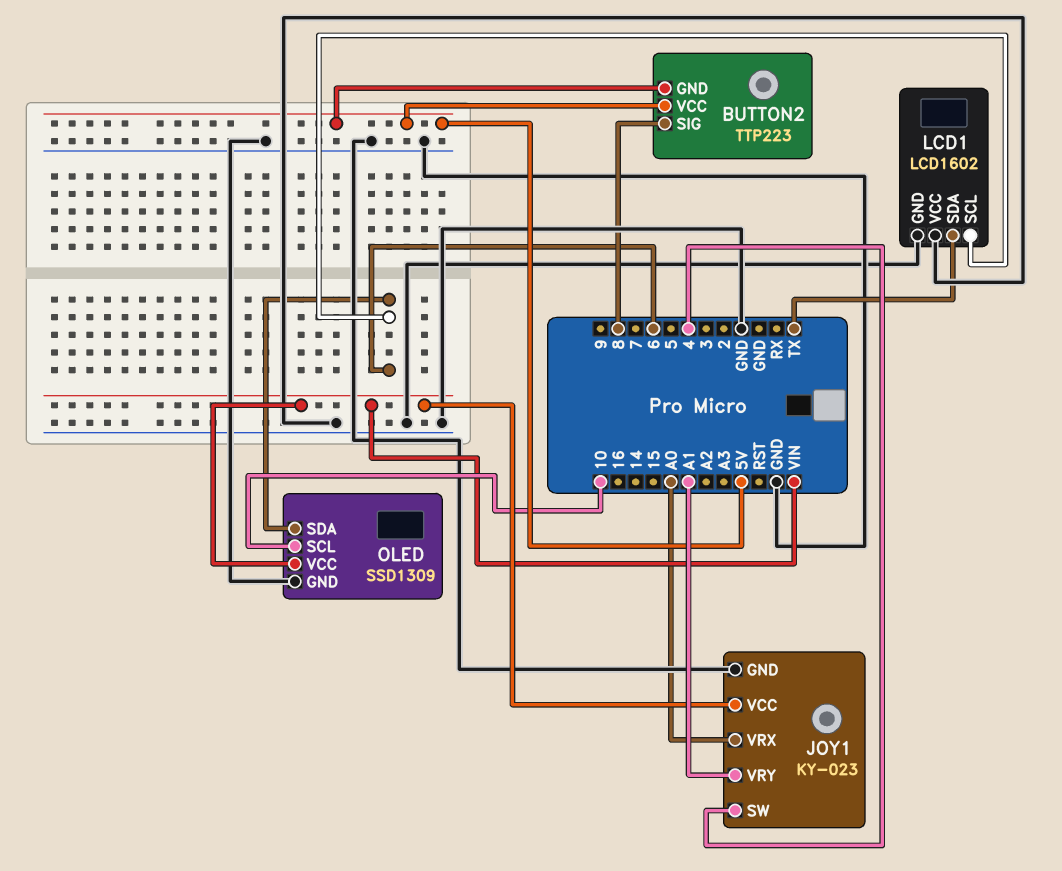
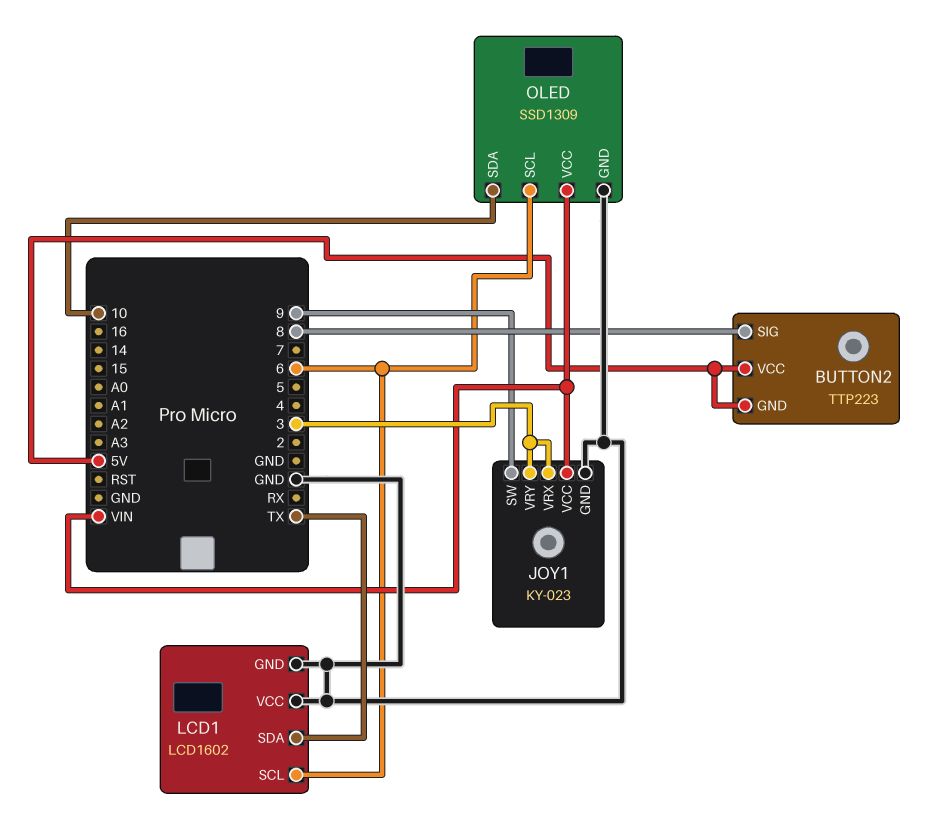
JOY1 pin SW: 4 -> 9
JOY1 pin VRX: A0 -> 3
JOY1 pin VRY: A1 -> 3
OLED pin SCL: 10 -> 6
OLED pin SDA: 6 -> 10

